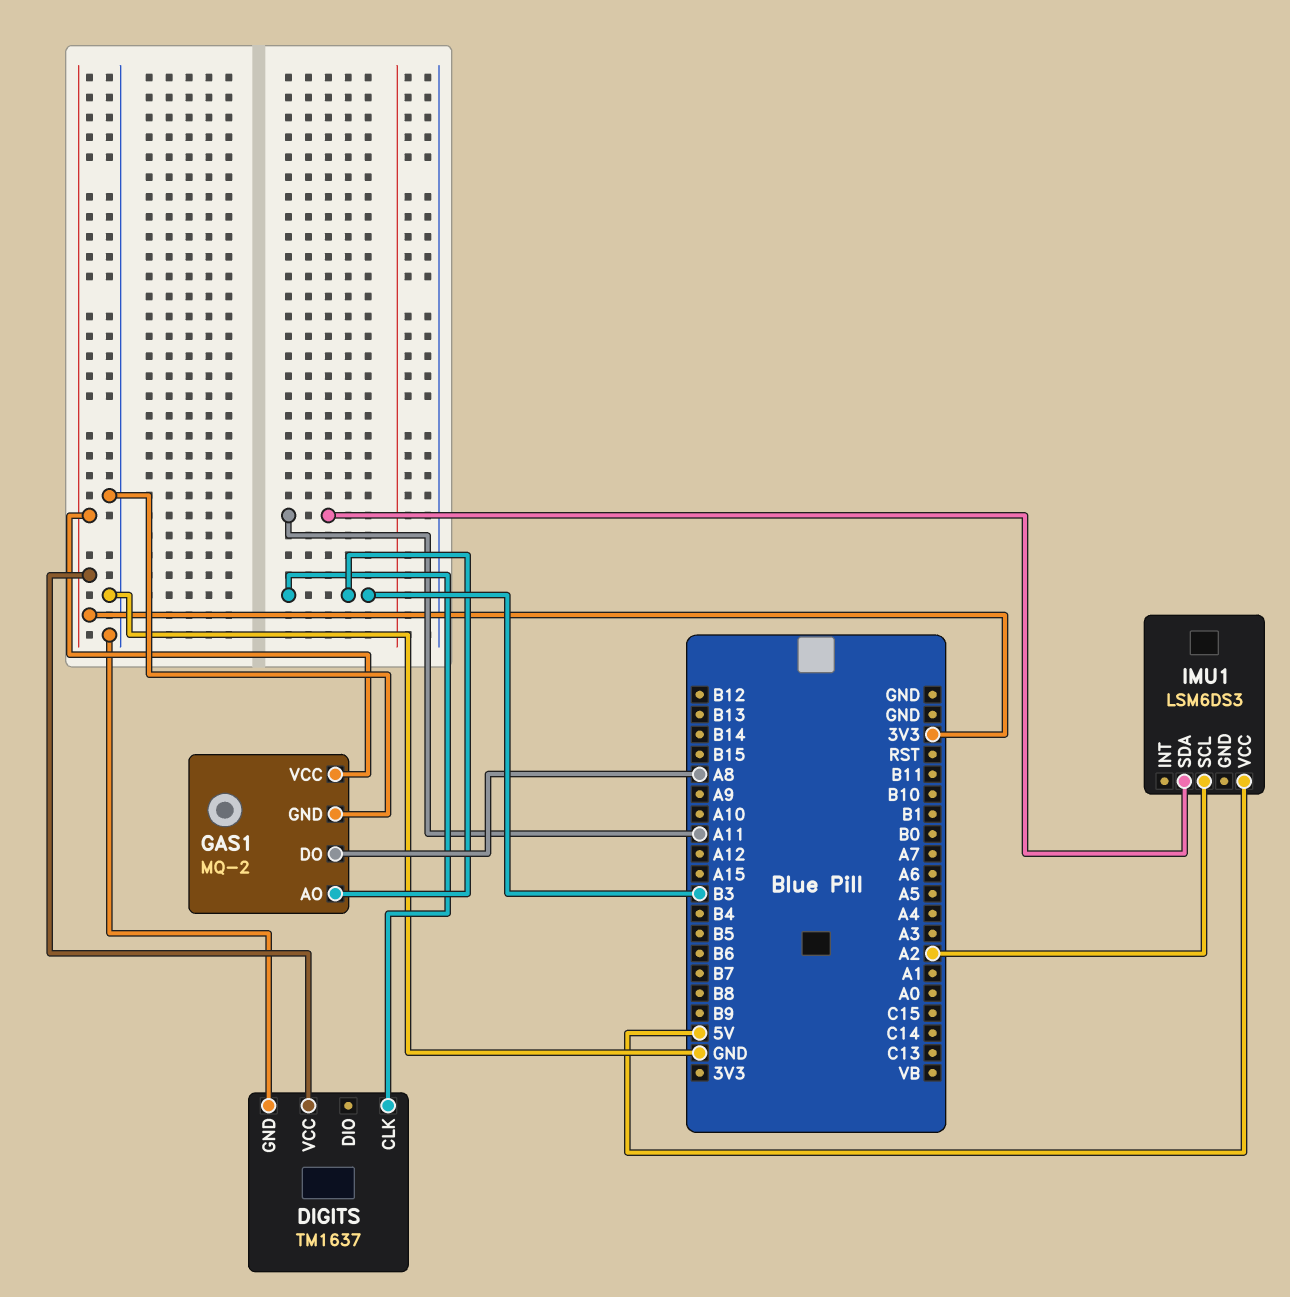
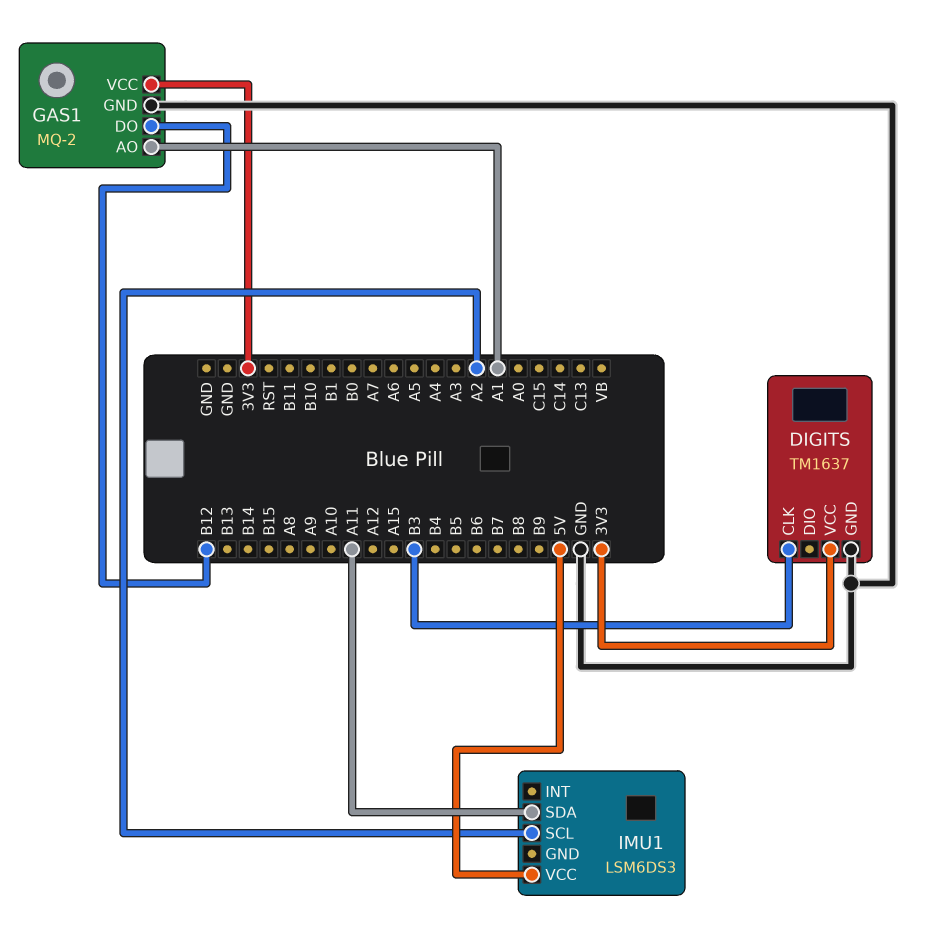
GAS1 pin AO: B3 -> A1
GAS1 pin DO: A8 -> B12

